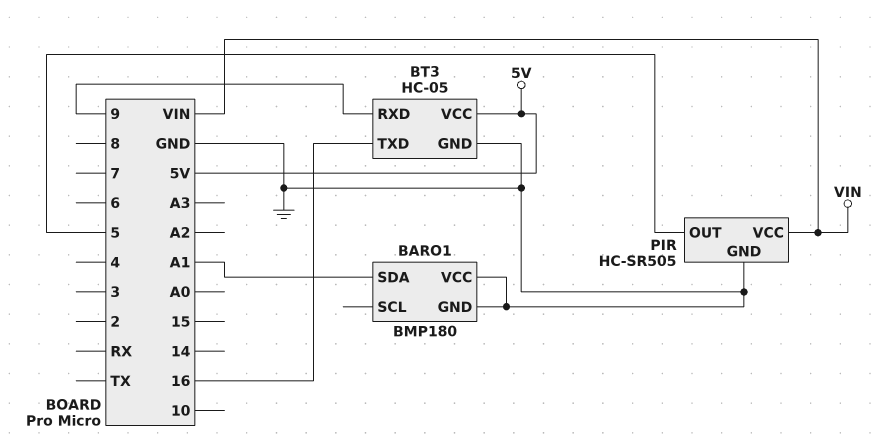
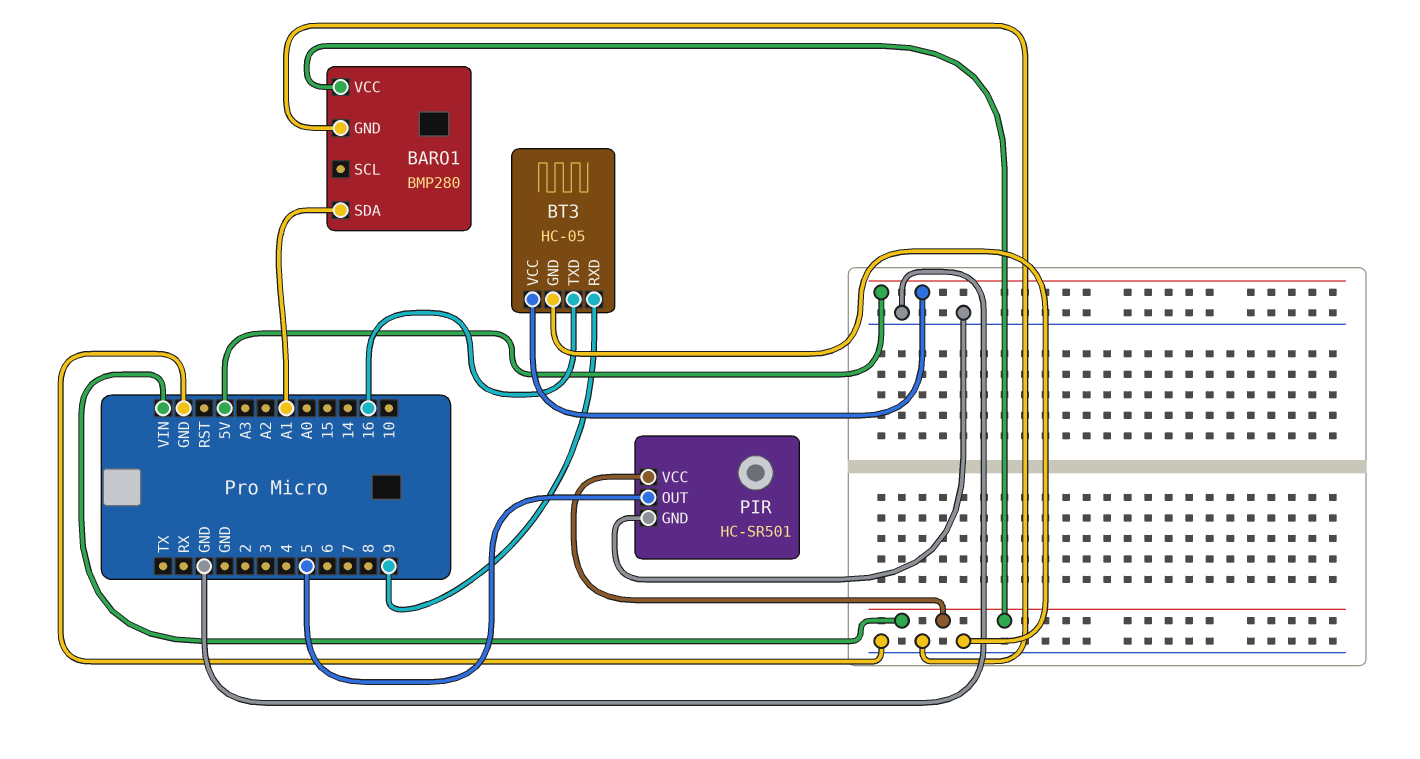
BARO1: BMP180 -> BMP280
BARO1 pin VCC: GND -> VIN
PIR: HC-SR505 -> HC-SR501

